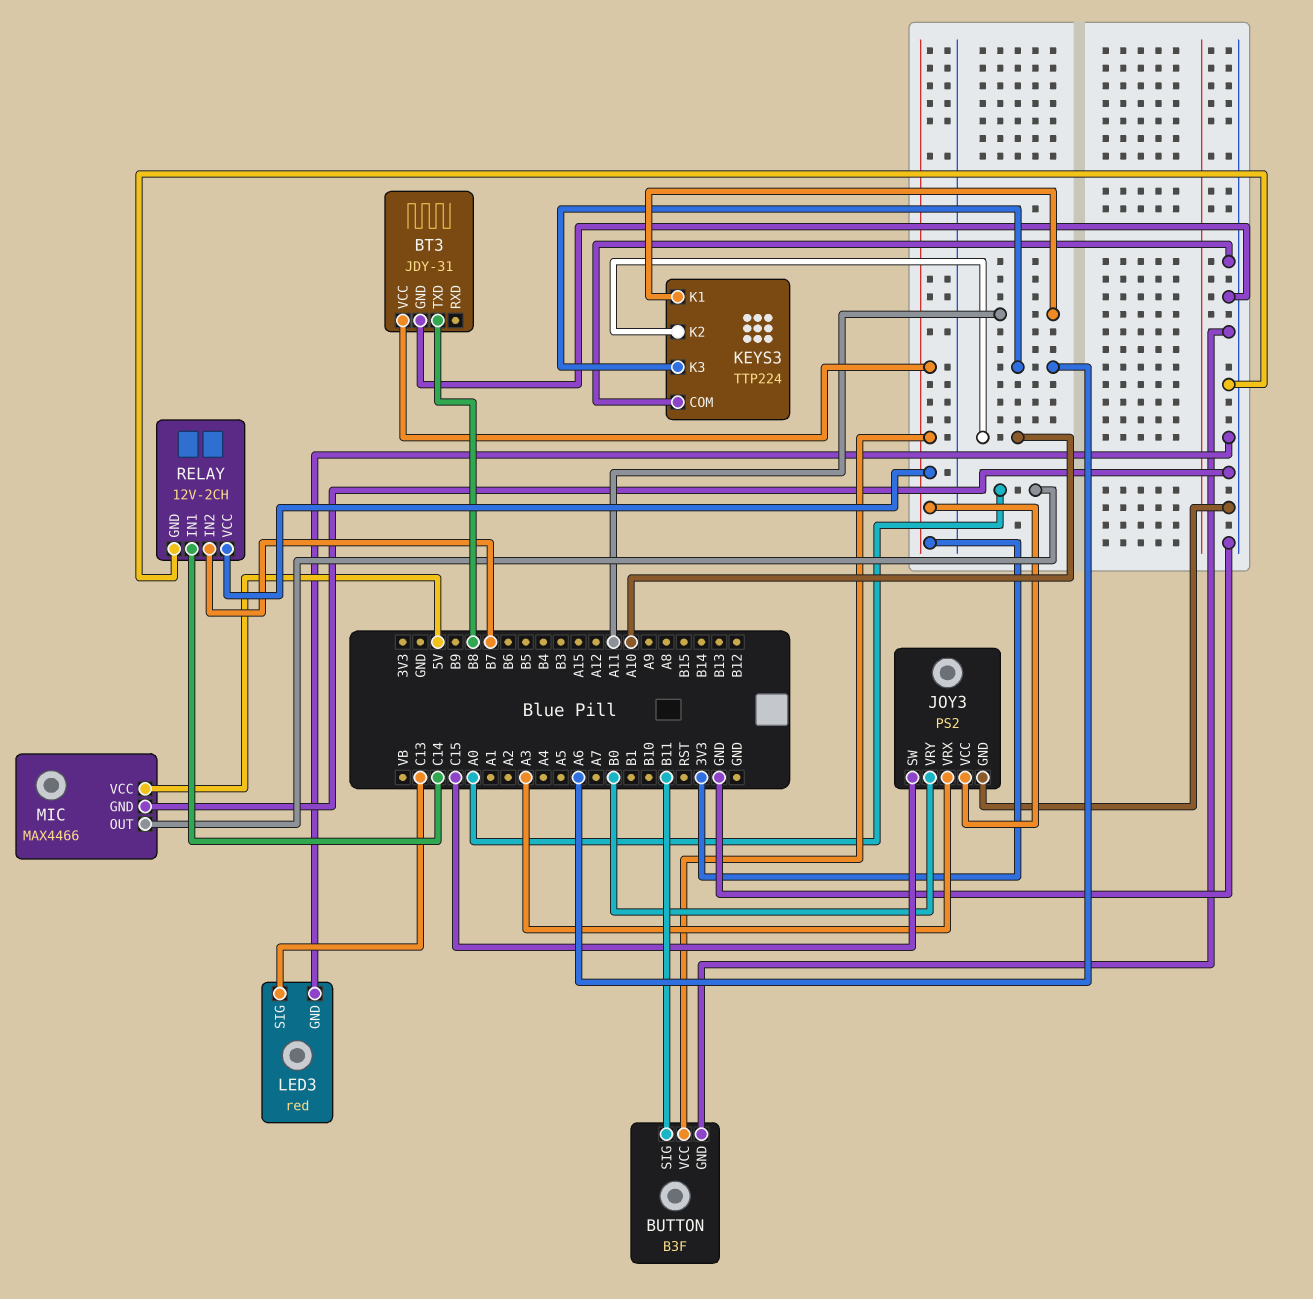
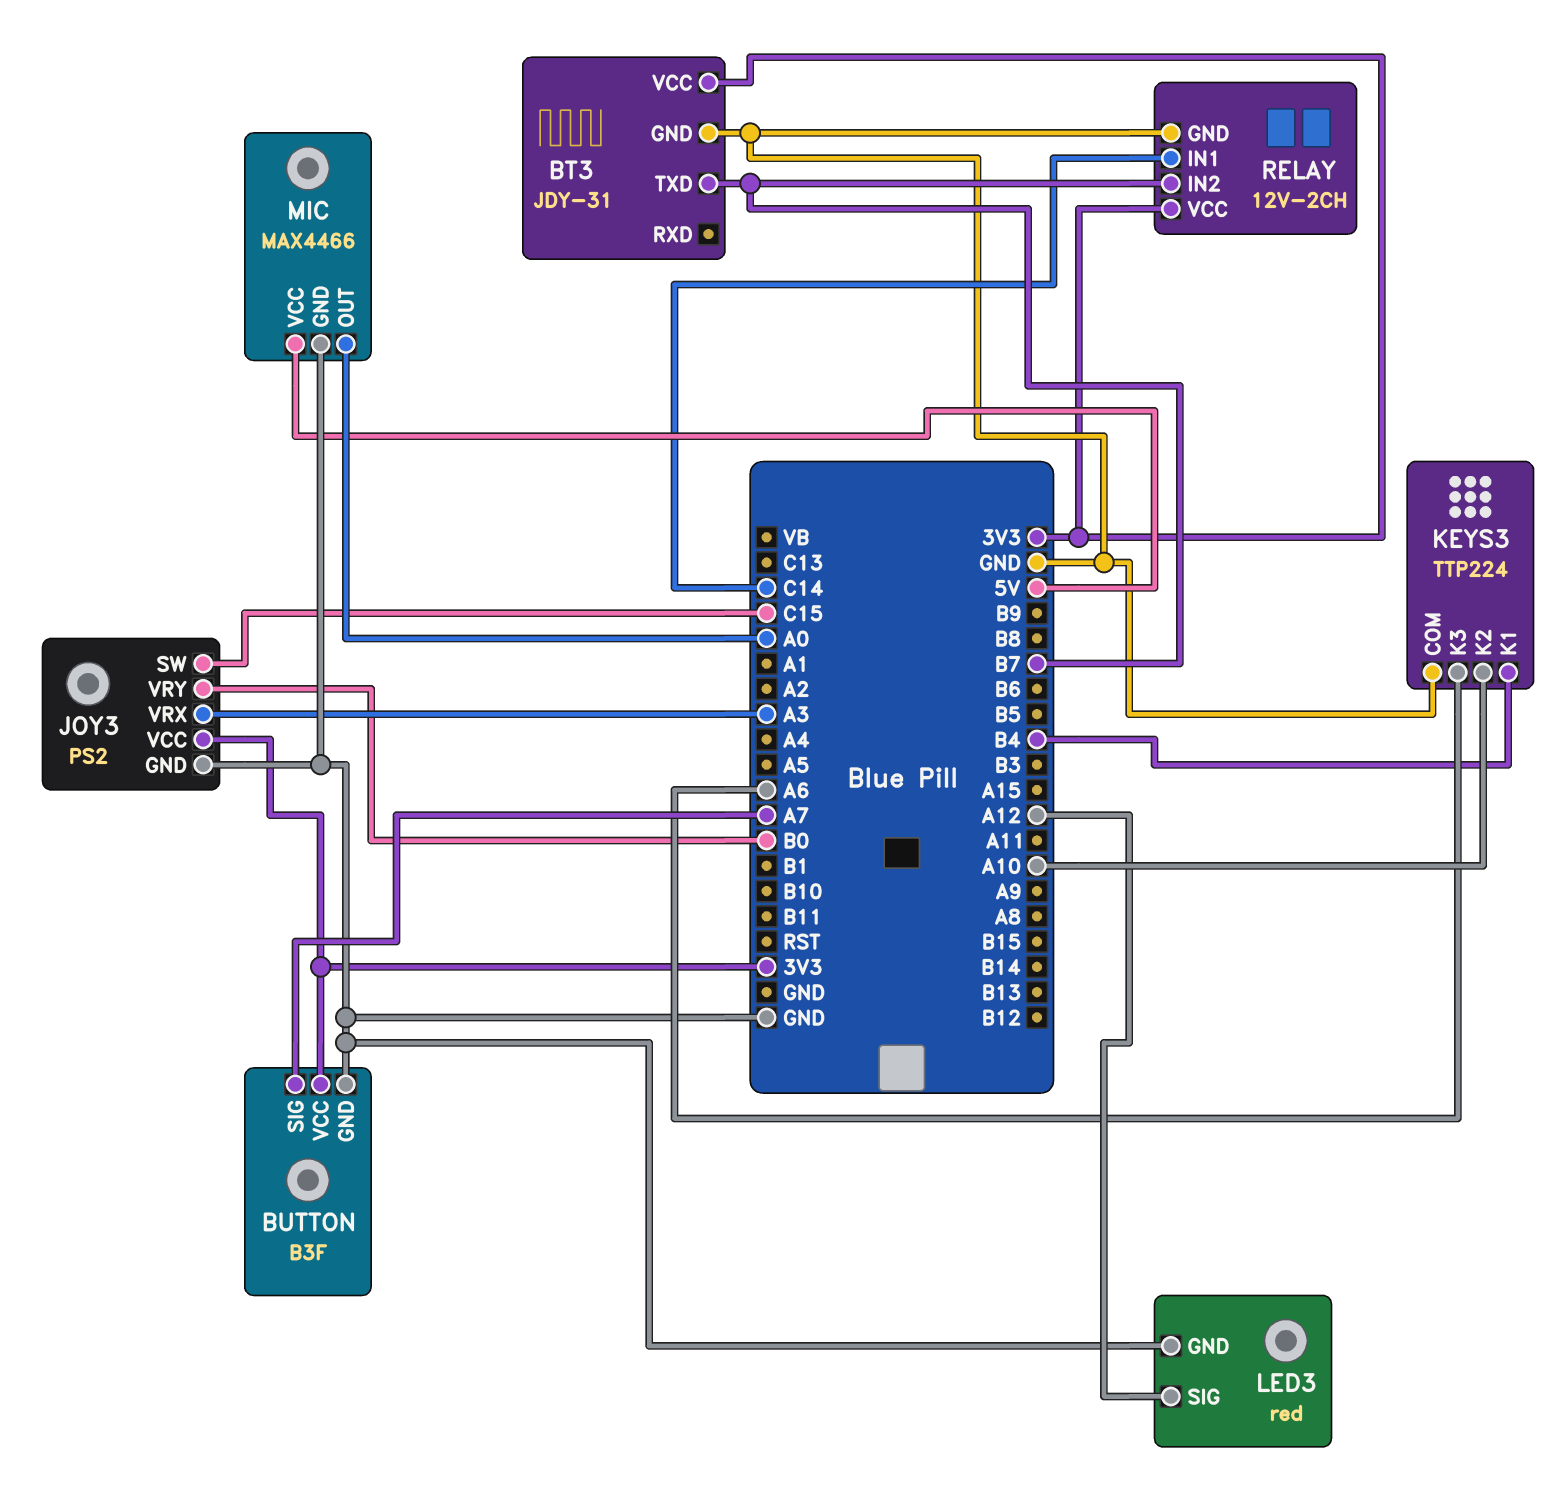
BT3 pin TXD: B8 -> B7
BUTTON pin SIG: B11 -> A7
KEYS3 pin K1: A11 -> B4
LED3 pin SIG: C13 -> A12

